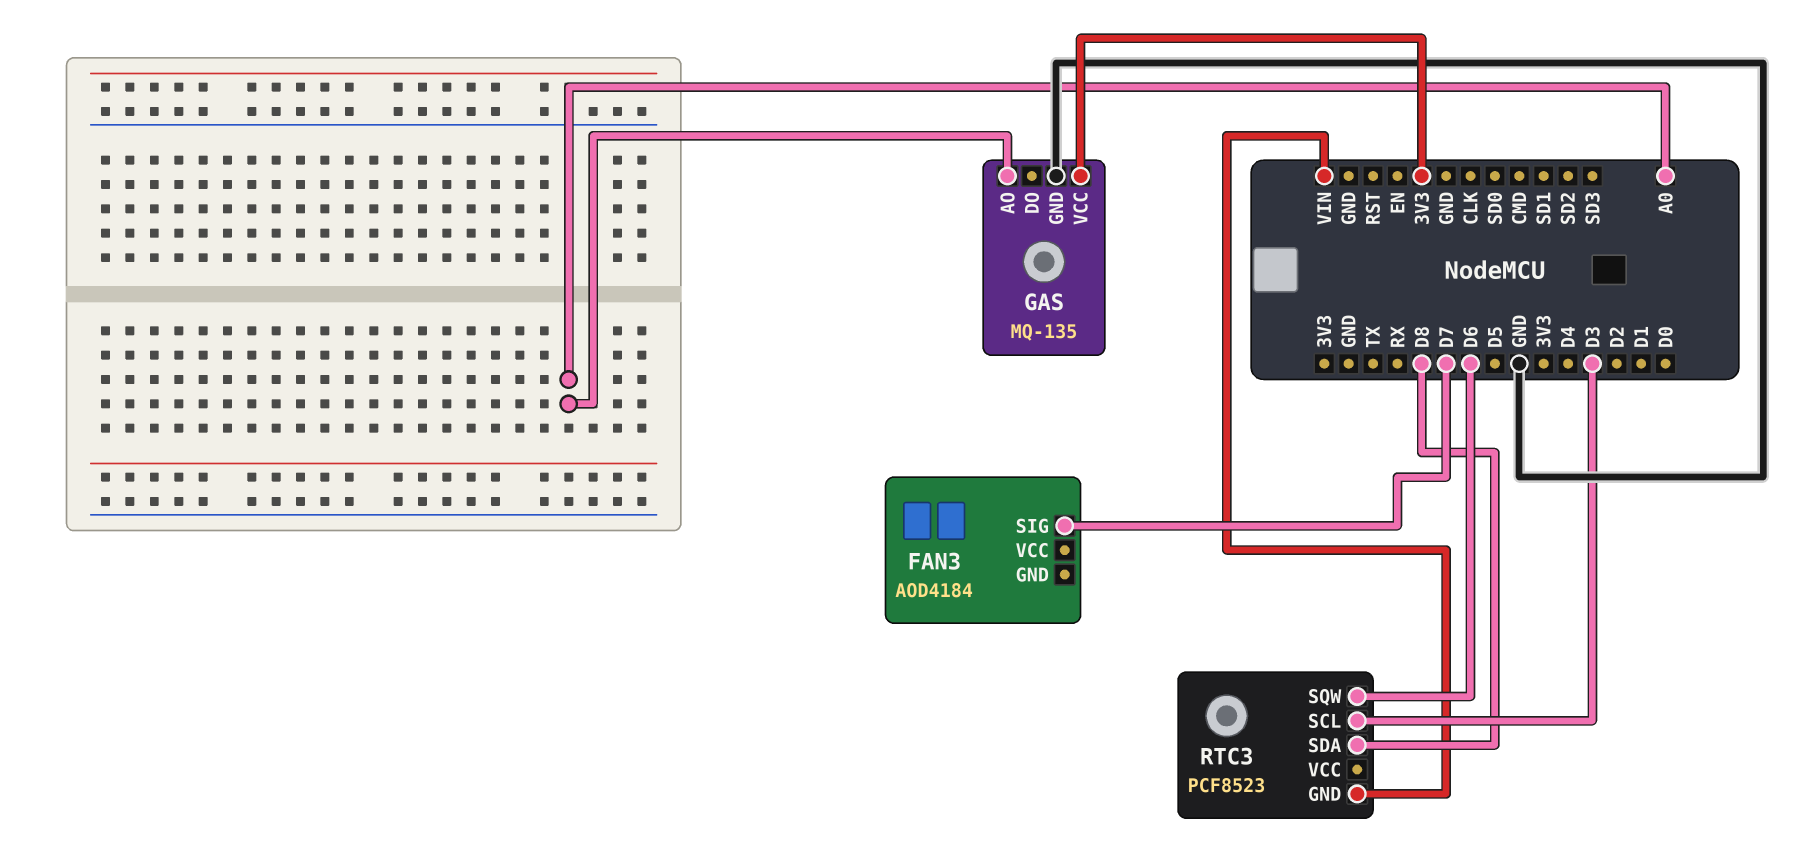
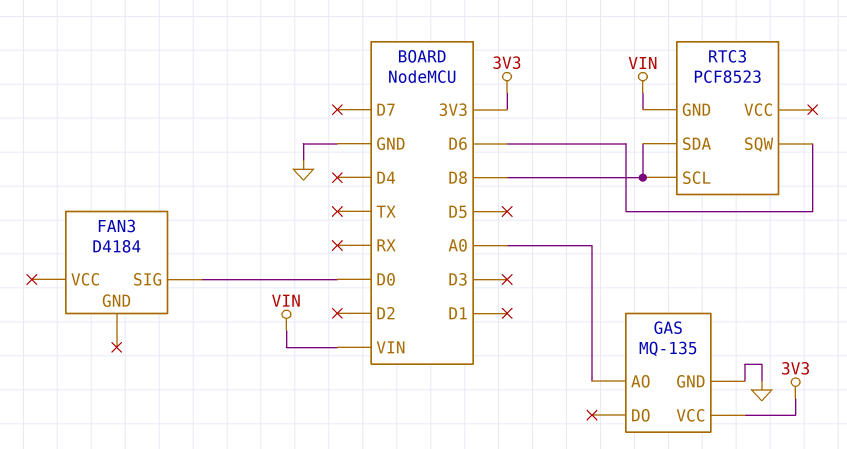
FAN3: AOD4184 -> D4184
FAN3 pin SIG: D7 -> D0
RTC3 pin SCL: D3 -> D8

